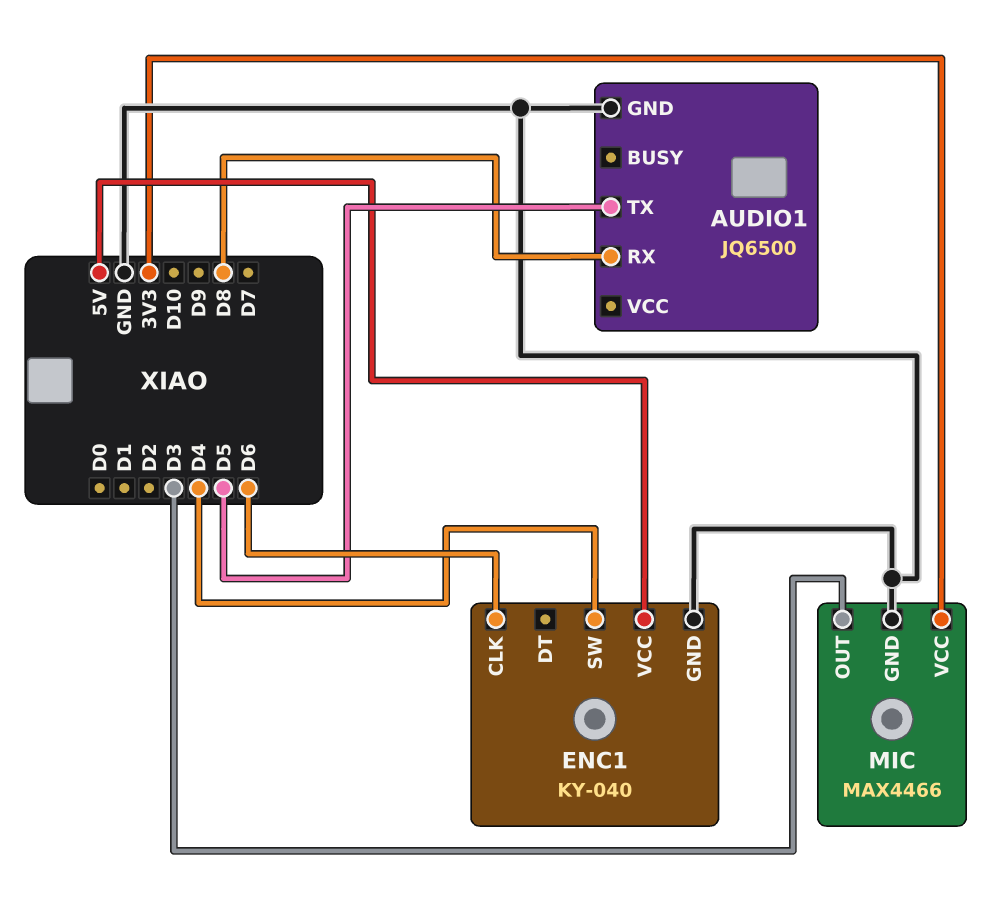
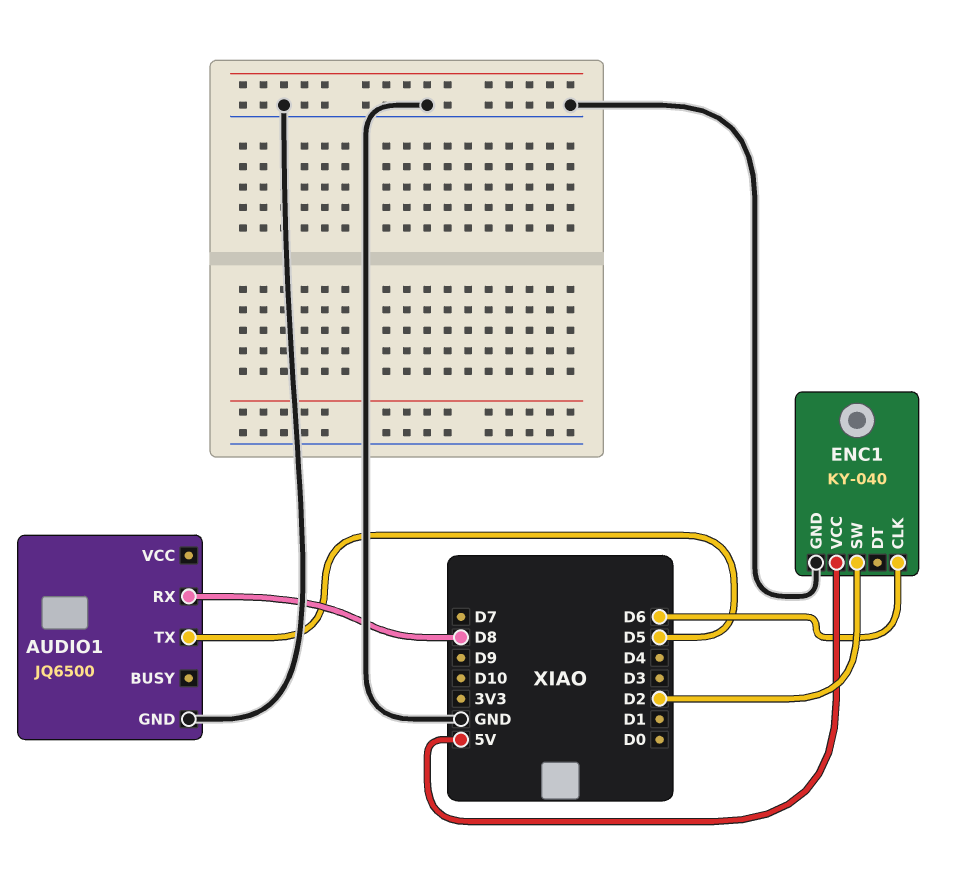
ENC1 pin SW: D4 -> D2
MIC: MAX4466 -> none
MIC pin GND: GND -> none
MIC pin OUT: D3 -> none
MIC pin VCC: 3V3 -> none

